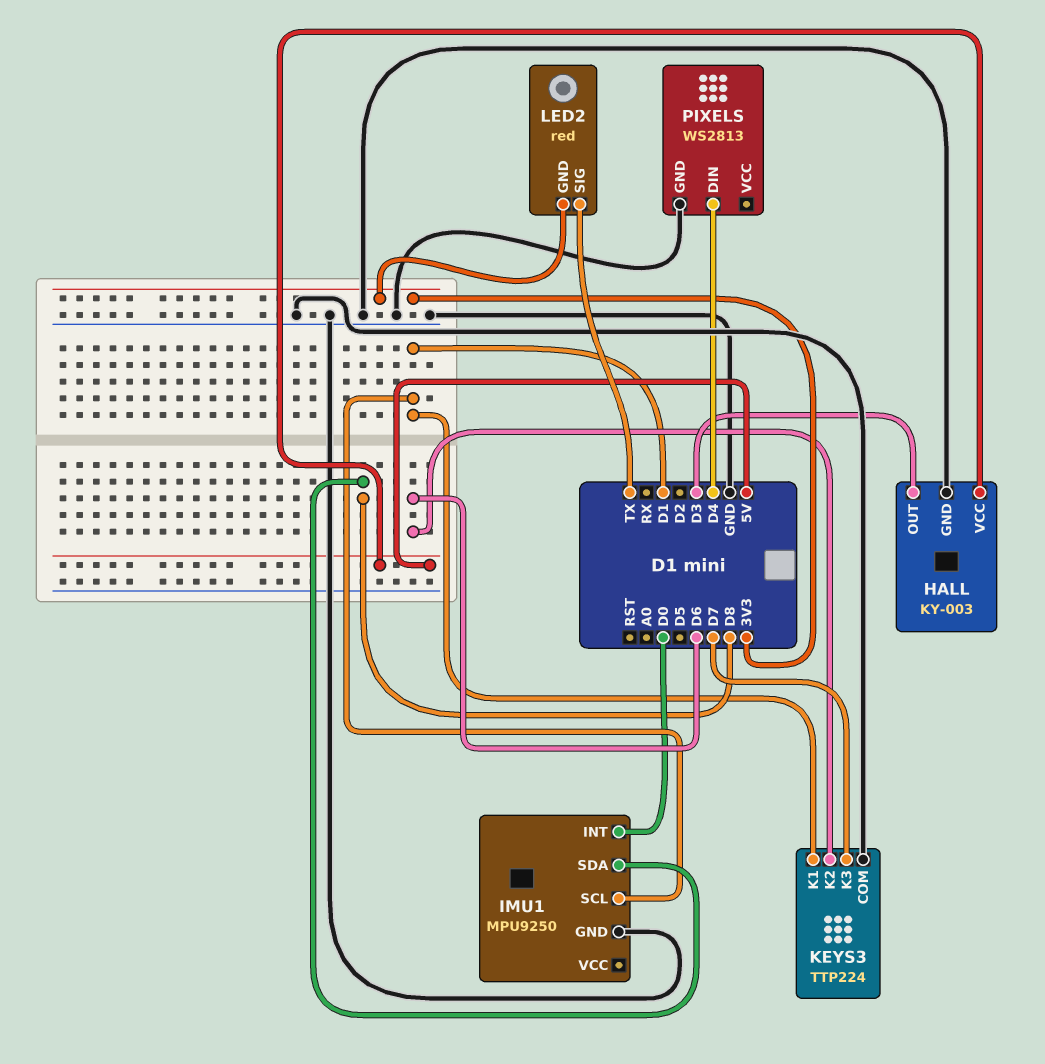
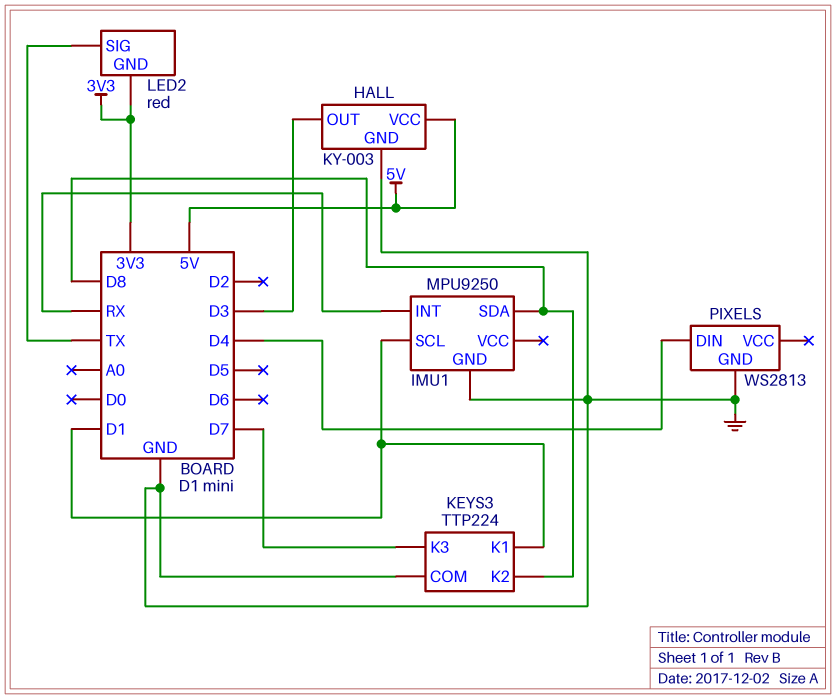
IMU1 pin INT: D0 -> RX
KEYS3 pin K2: D6 -> D8

